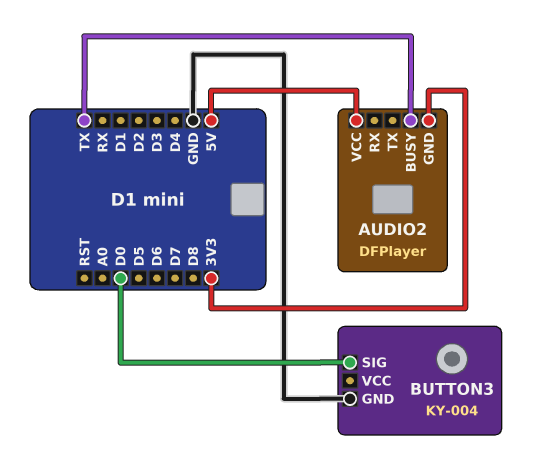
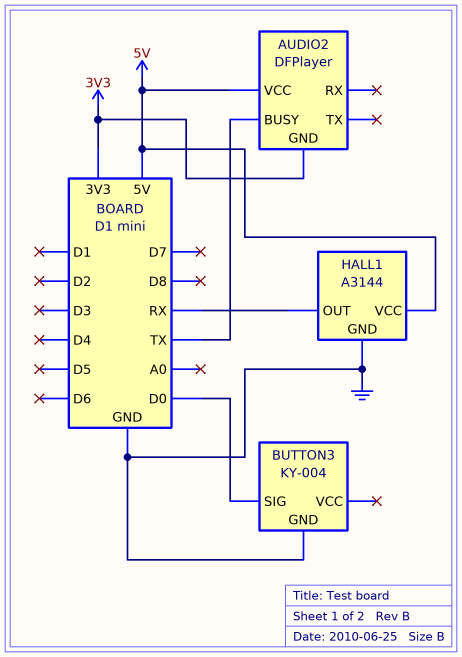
HALL1: none -> A3144
HALL1 pin GND: none -> GND
HALL1 pin OUT: none -> RX
HALL1 pin VCC: none -> 5V

